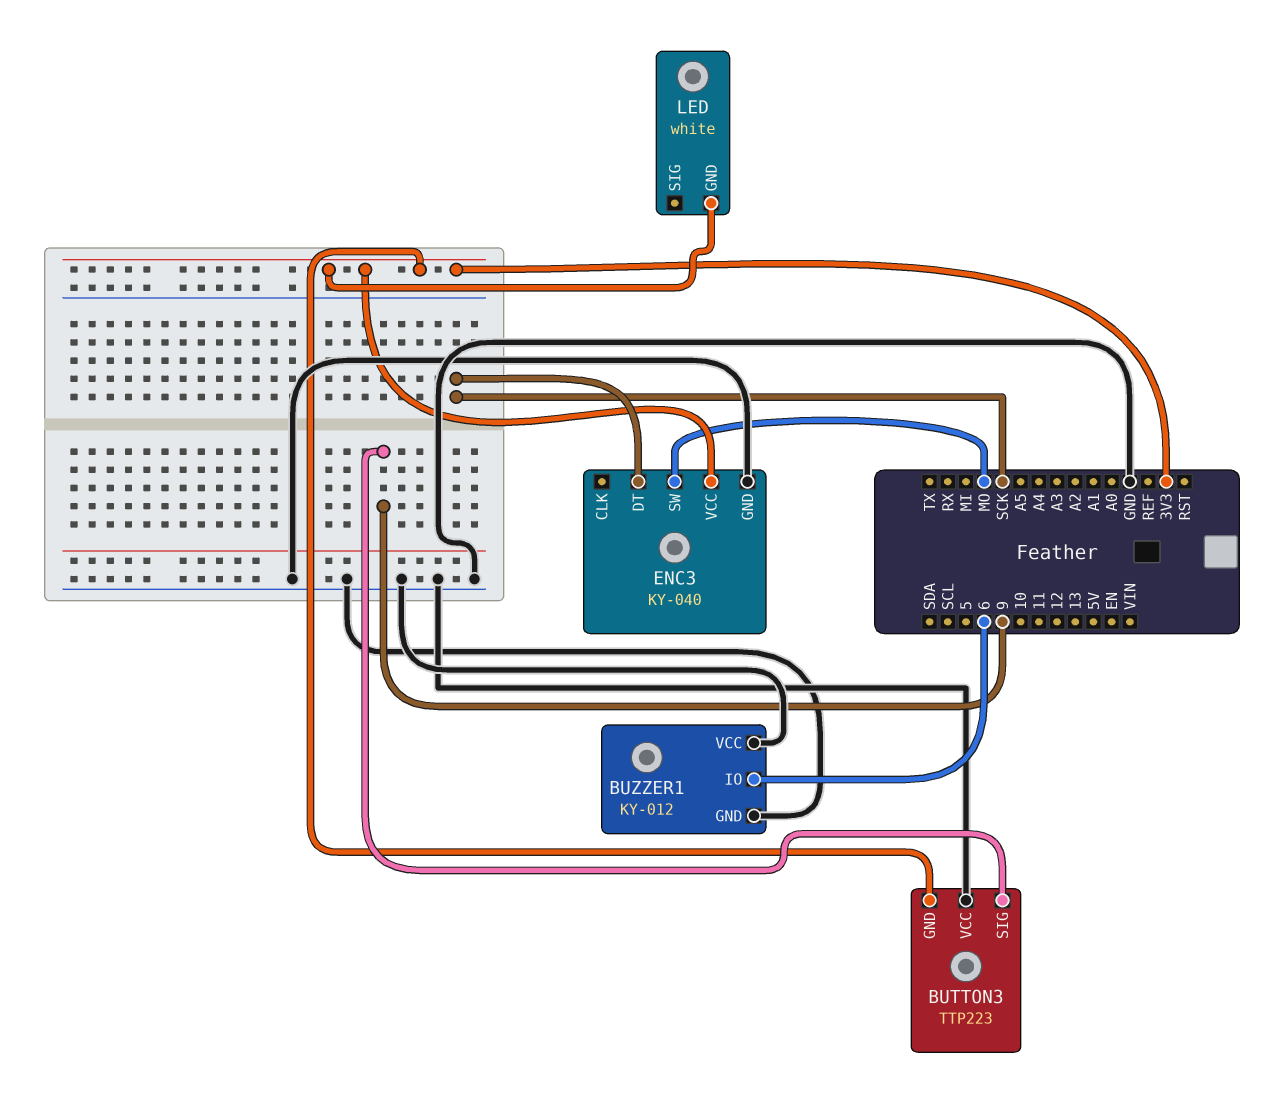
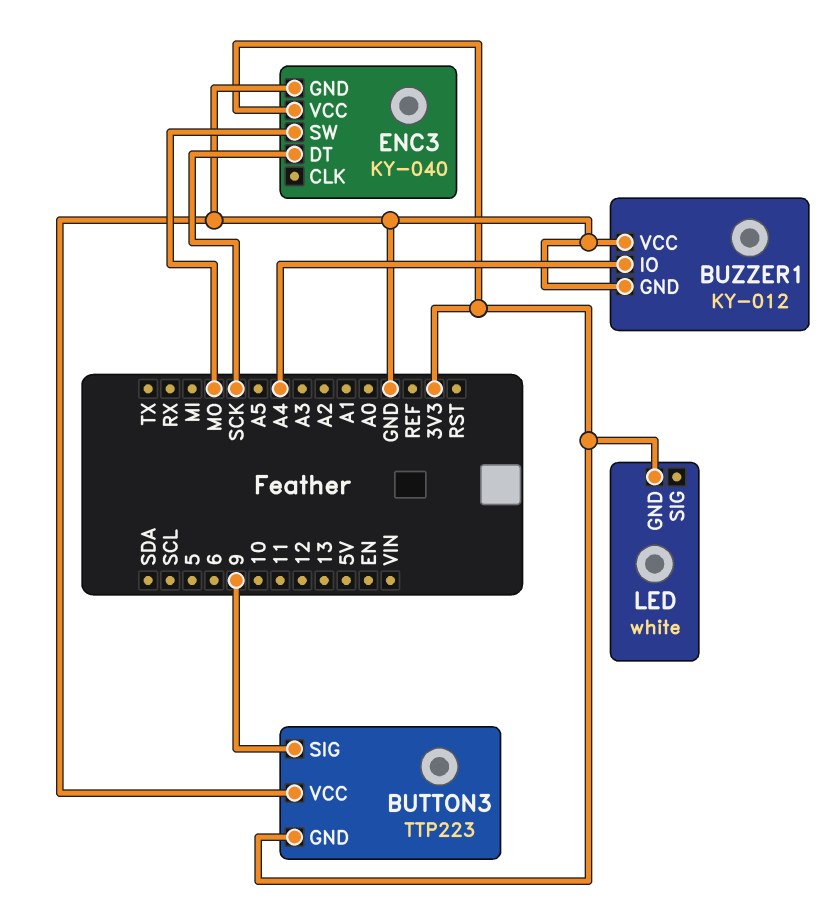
BUZZER1 pin IO: 6 -> A4

